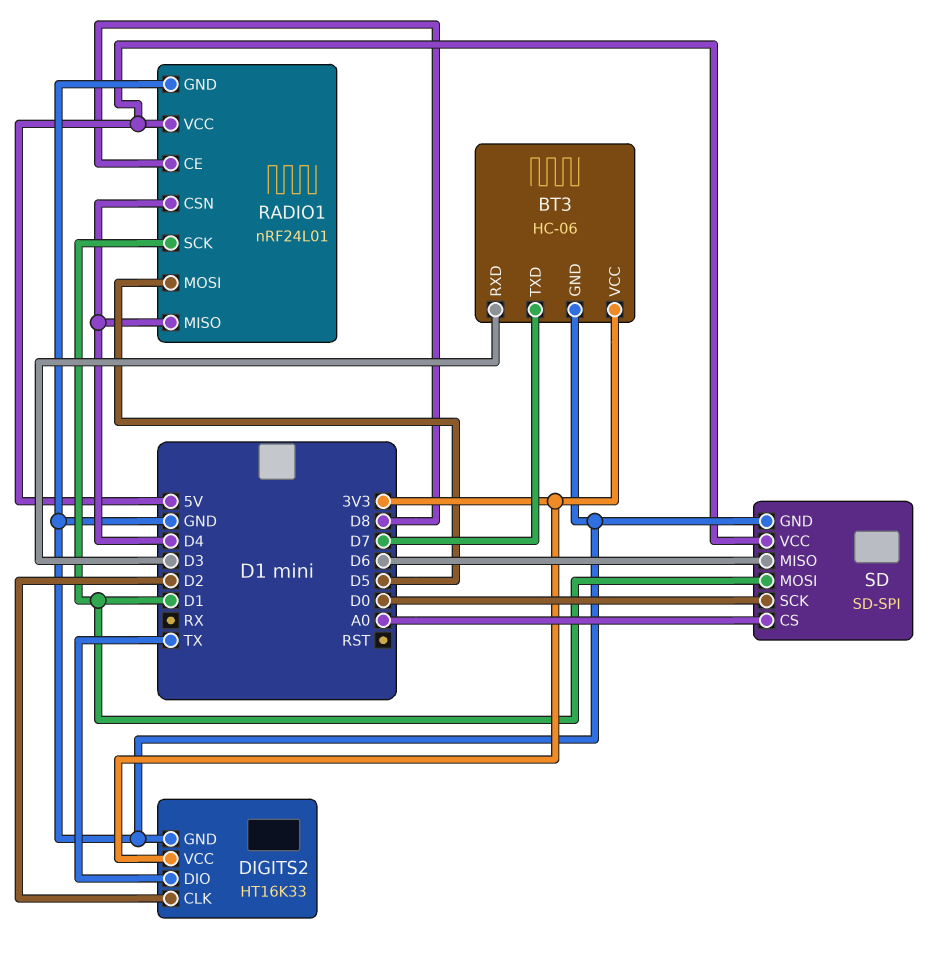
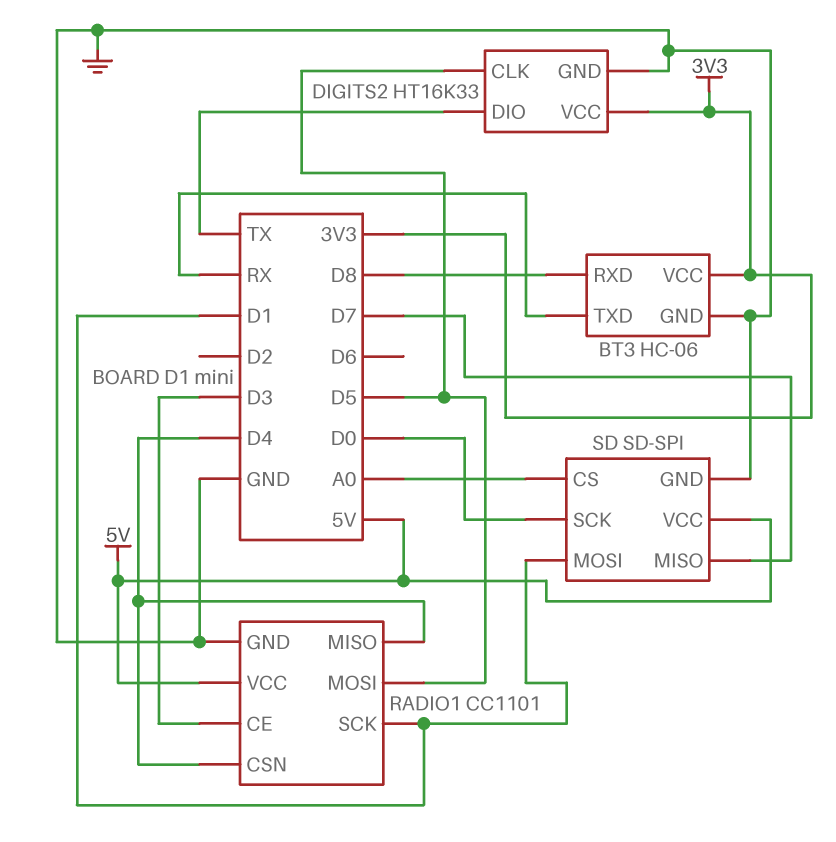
BT3 pin RXD: D3 -> D8
BT3 pin TXD: D7 -> RX
DIGITS2 pin CLK: D2 -> D5
RADIO1: nRF24L01 -> CC1101
RADIO1 pin CE: D8 -> D3
SD pin MISO: D6 -> D7

